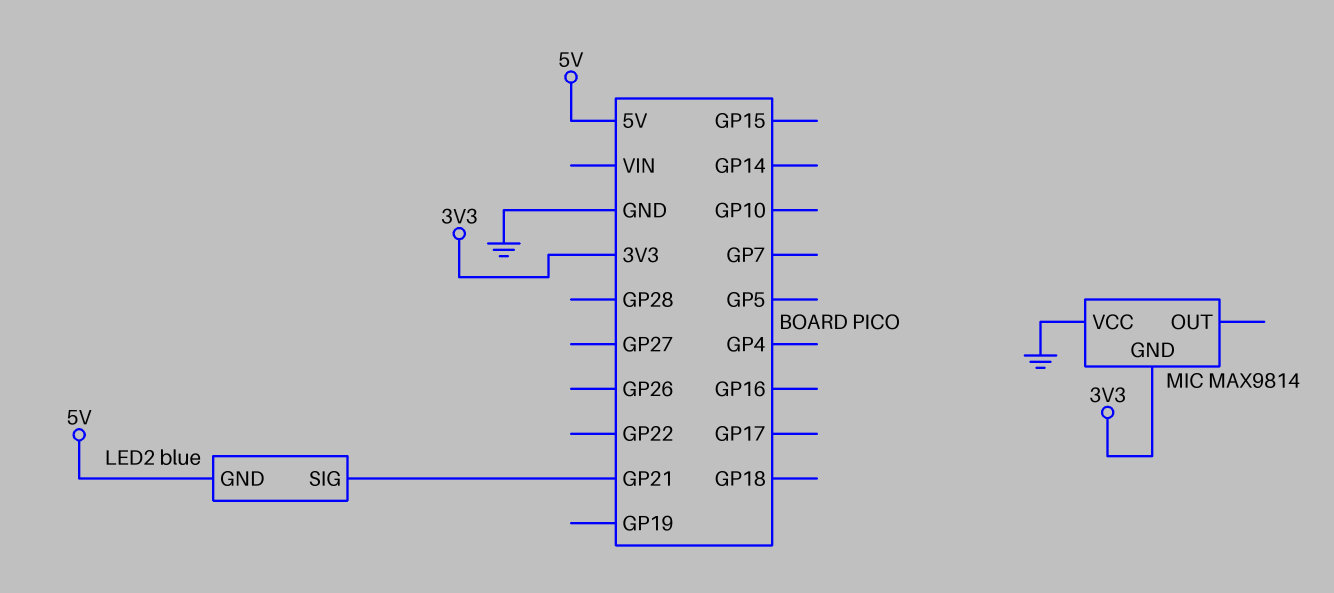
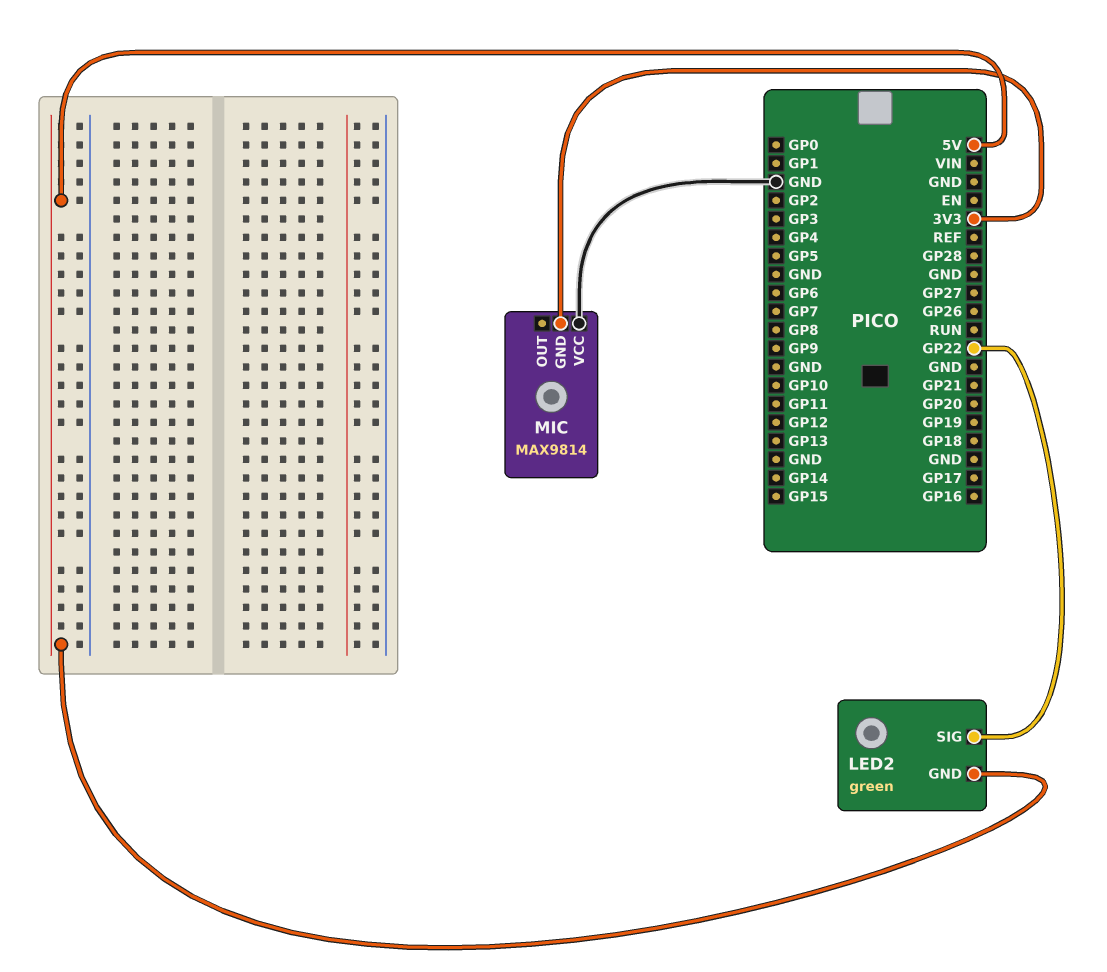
LED2: blue -> green
LED2 pin SIG: GP21 -> GP22

